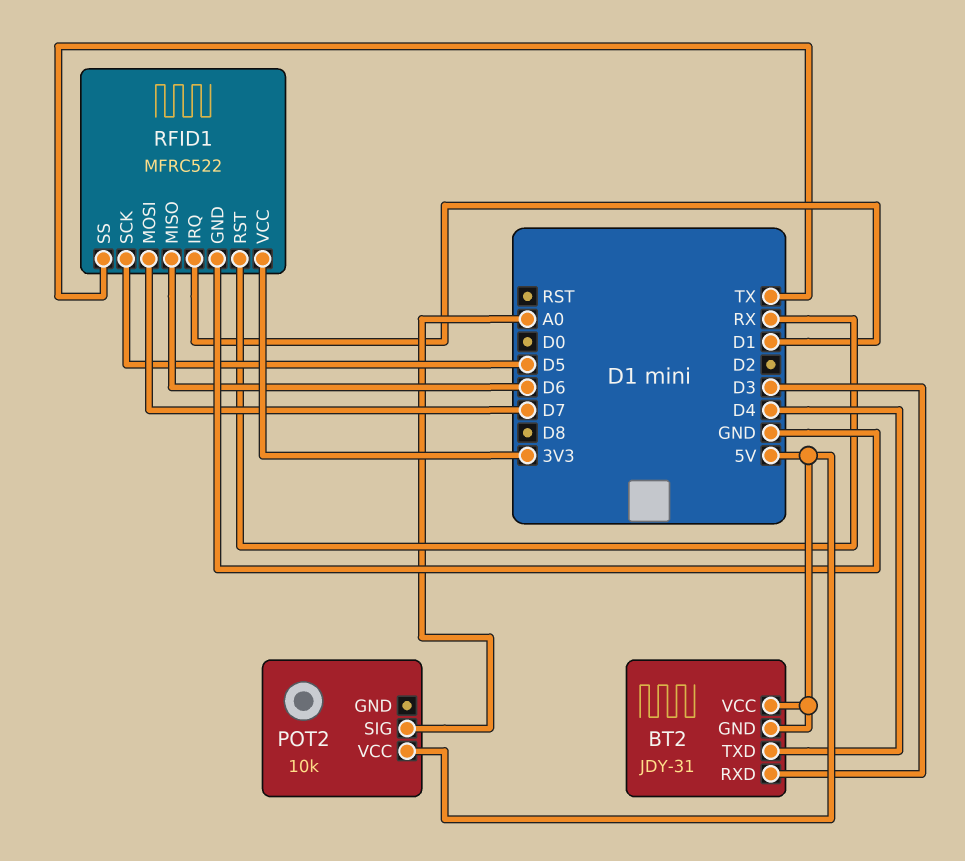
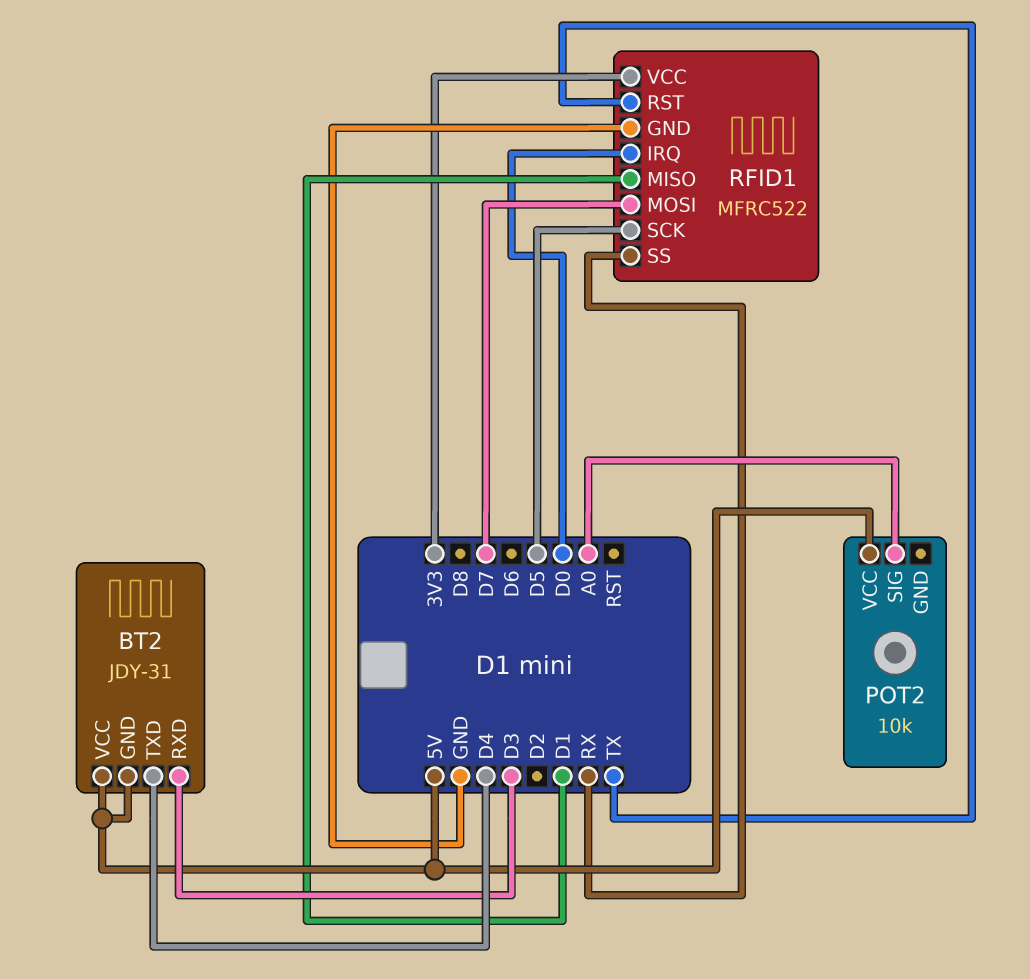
RFID1 pin IRQ: D1 -> D0
RFID1 pin MISO: D6 -> D1
RFID1 pin RST: RX -> TX
RFID1 pin SS: TX -> RX

